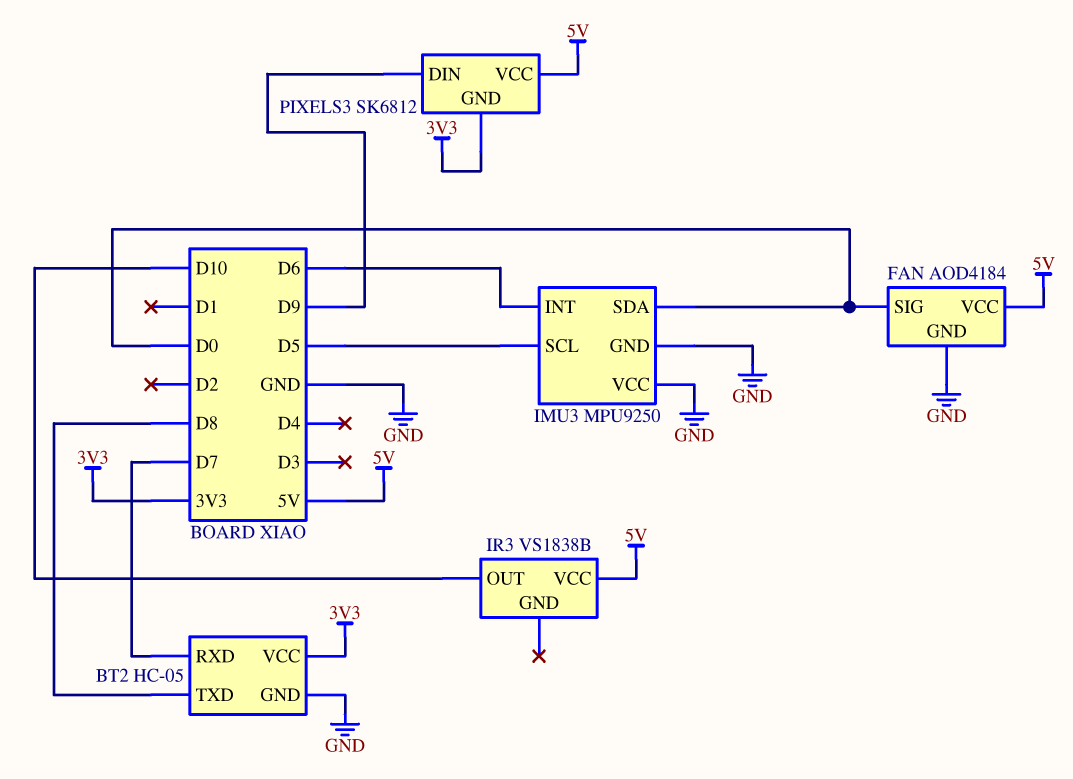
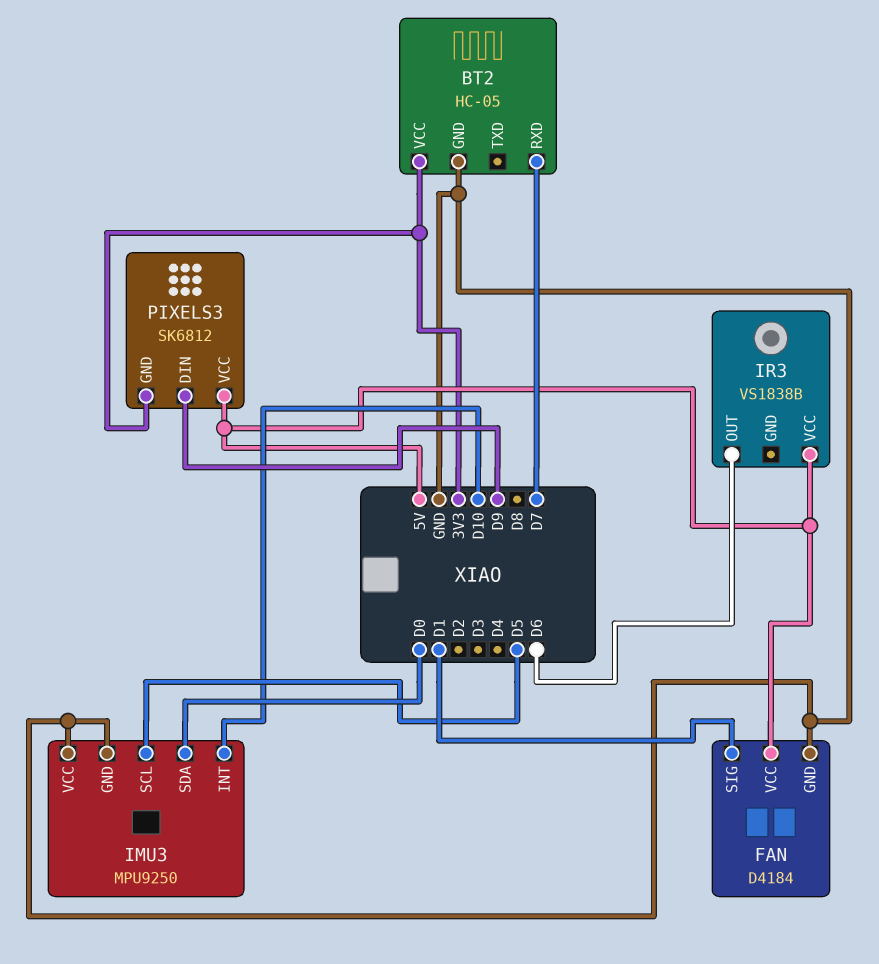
BT2 pin TXD: D8 -> none
FAN: AOD4184 -> D4184
FAN pin SIG: D0 -> D1
IMU3 pin INT: D6 -> D10
IR3 pin OUT: D10 -> D6

